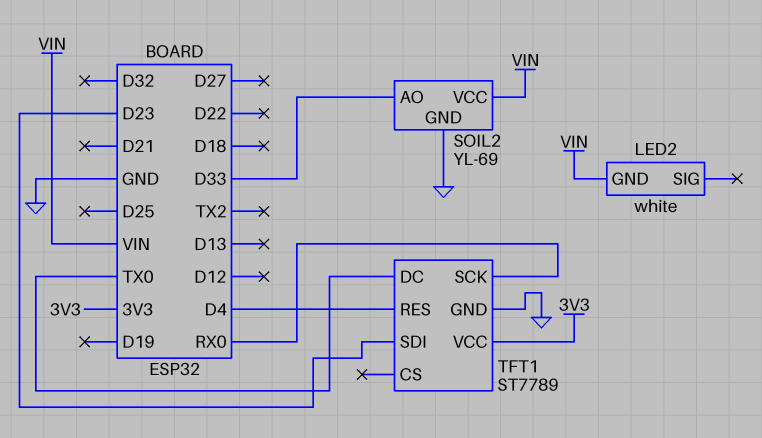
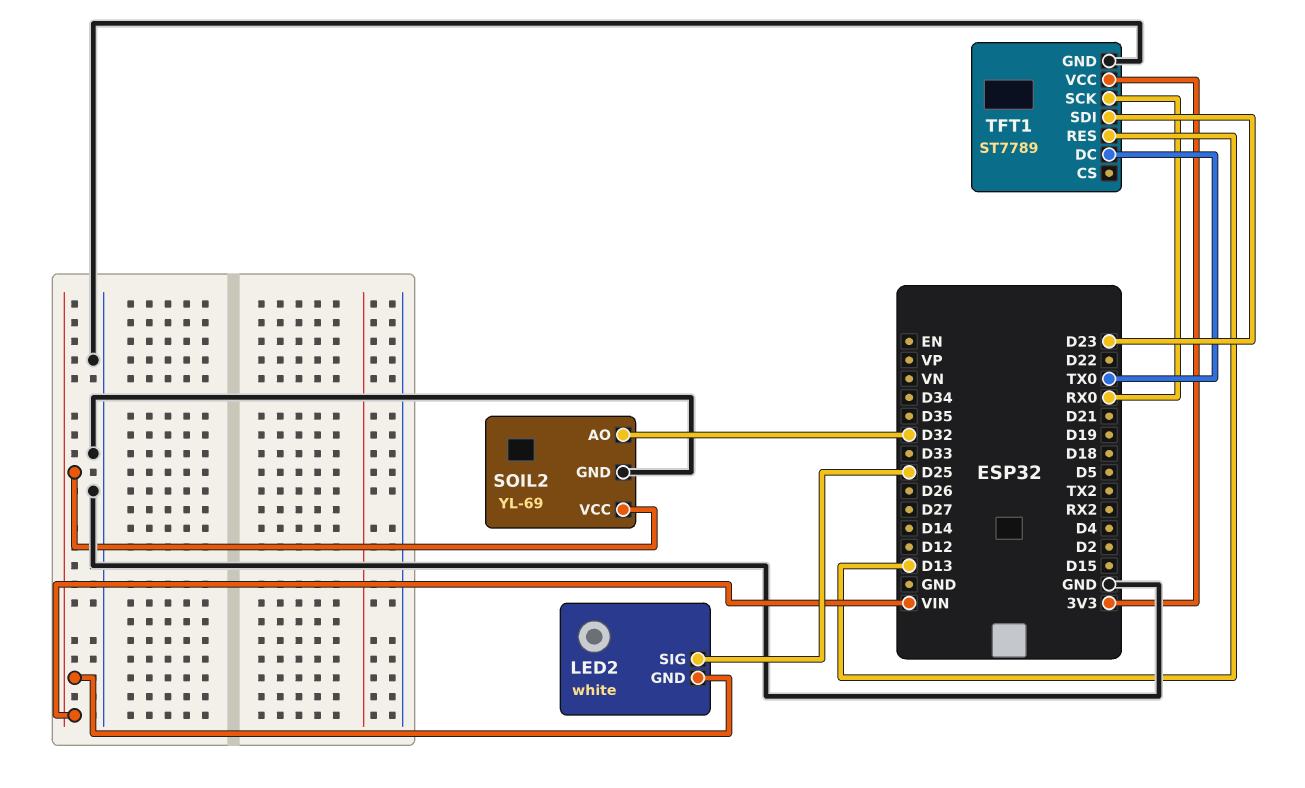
LED2 pin SIG: none -> D25
SOIL2 pin AO: D33 -> D32
TFT1 pin RES: D4 -> D13

